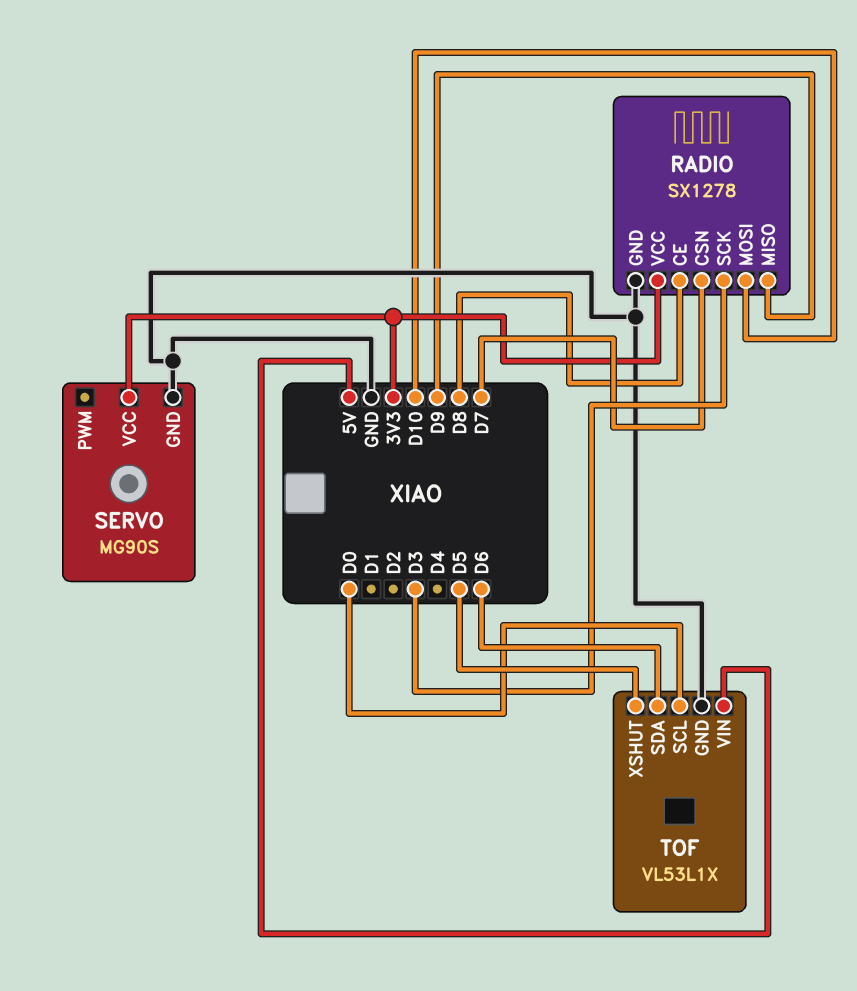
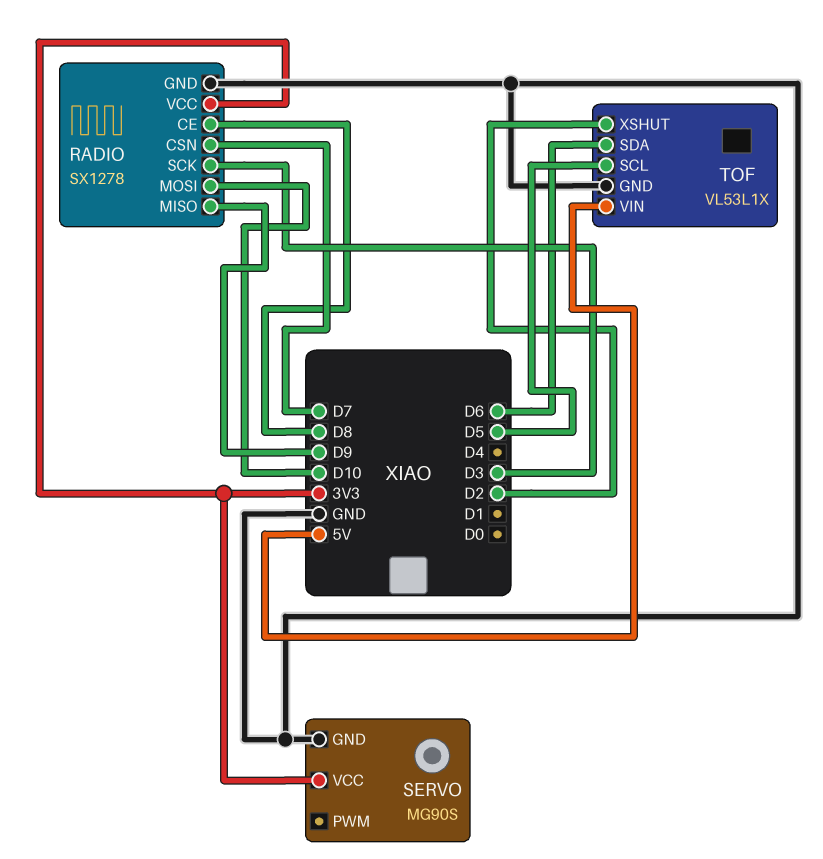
TOF pin SCL: D0 -> D5
TOF pin XSHUT: D5 -> D2

